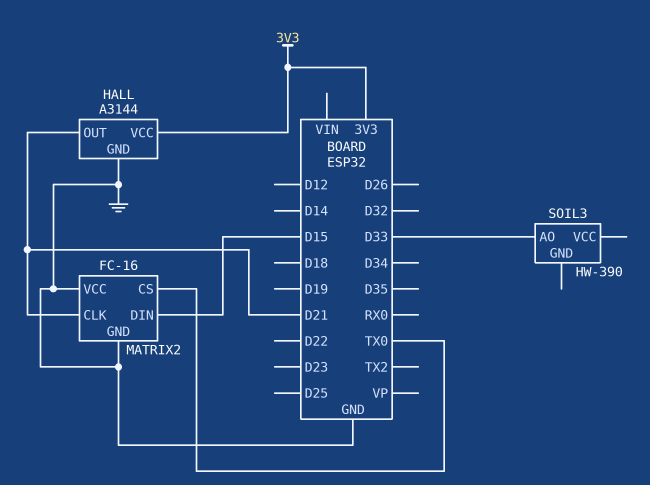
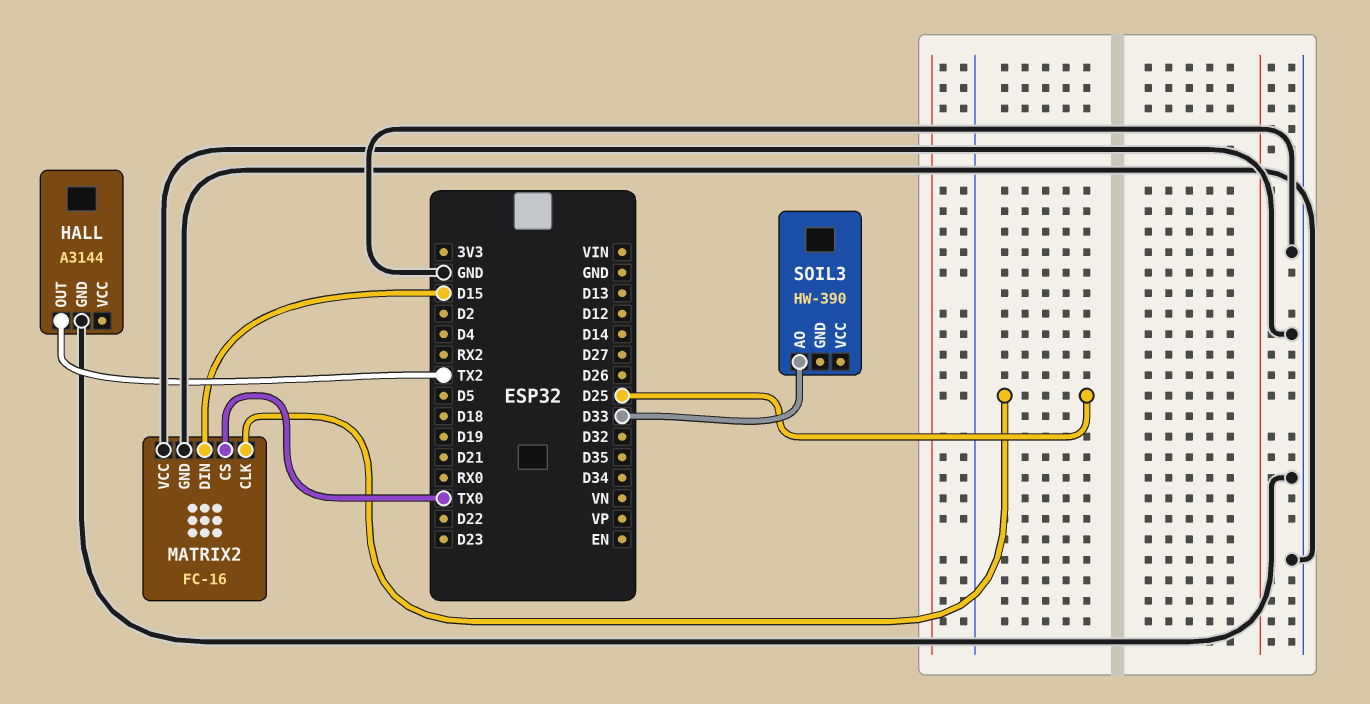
HALL pin OUT: D21 -> TX2
HALL pin VCC: 3V3 -> none
MATRIX2 pin CLK: D21 -> D25

